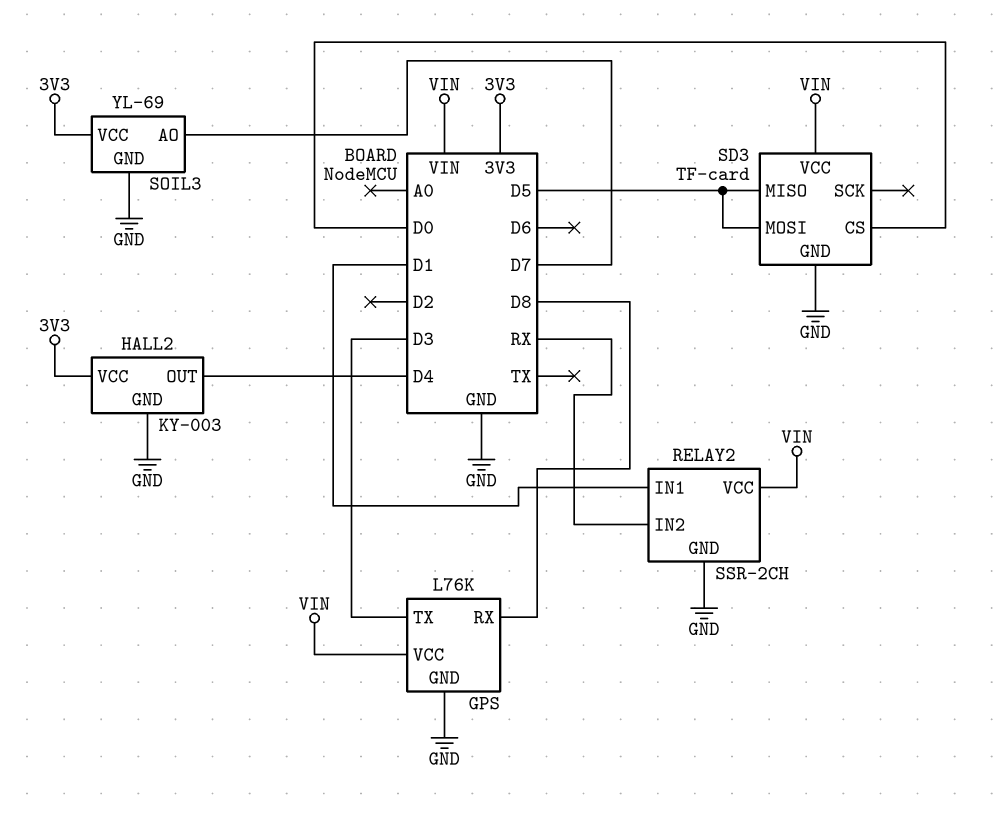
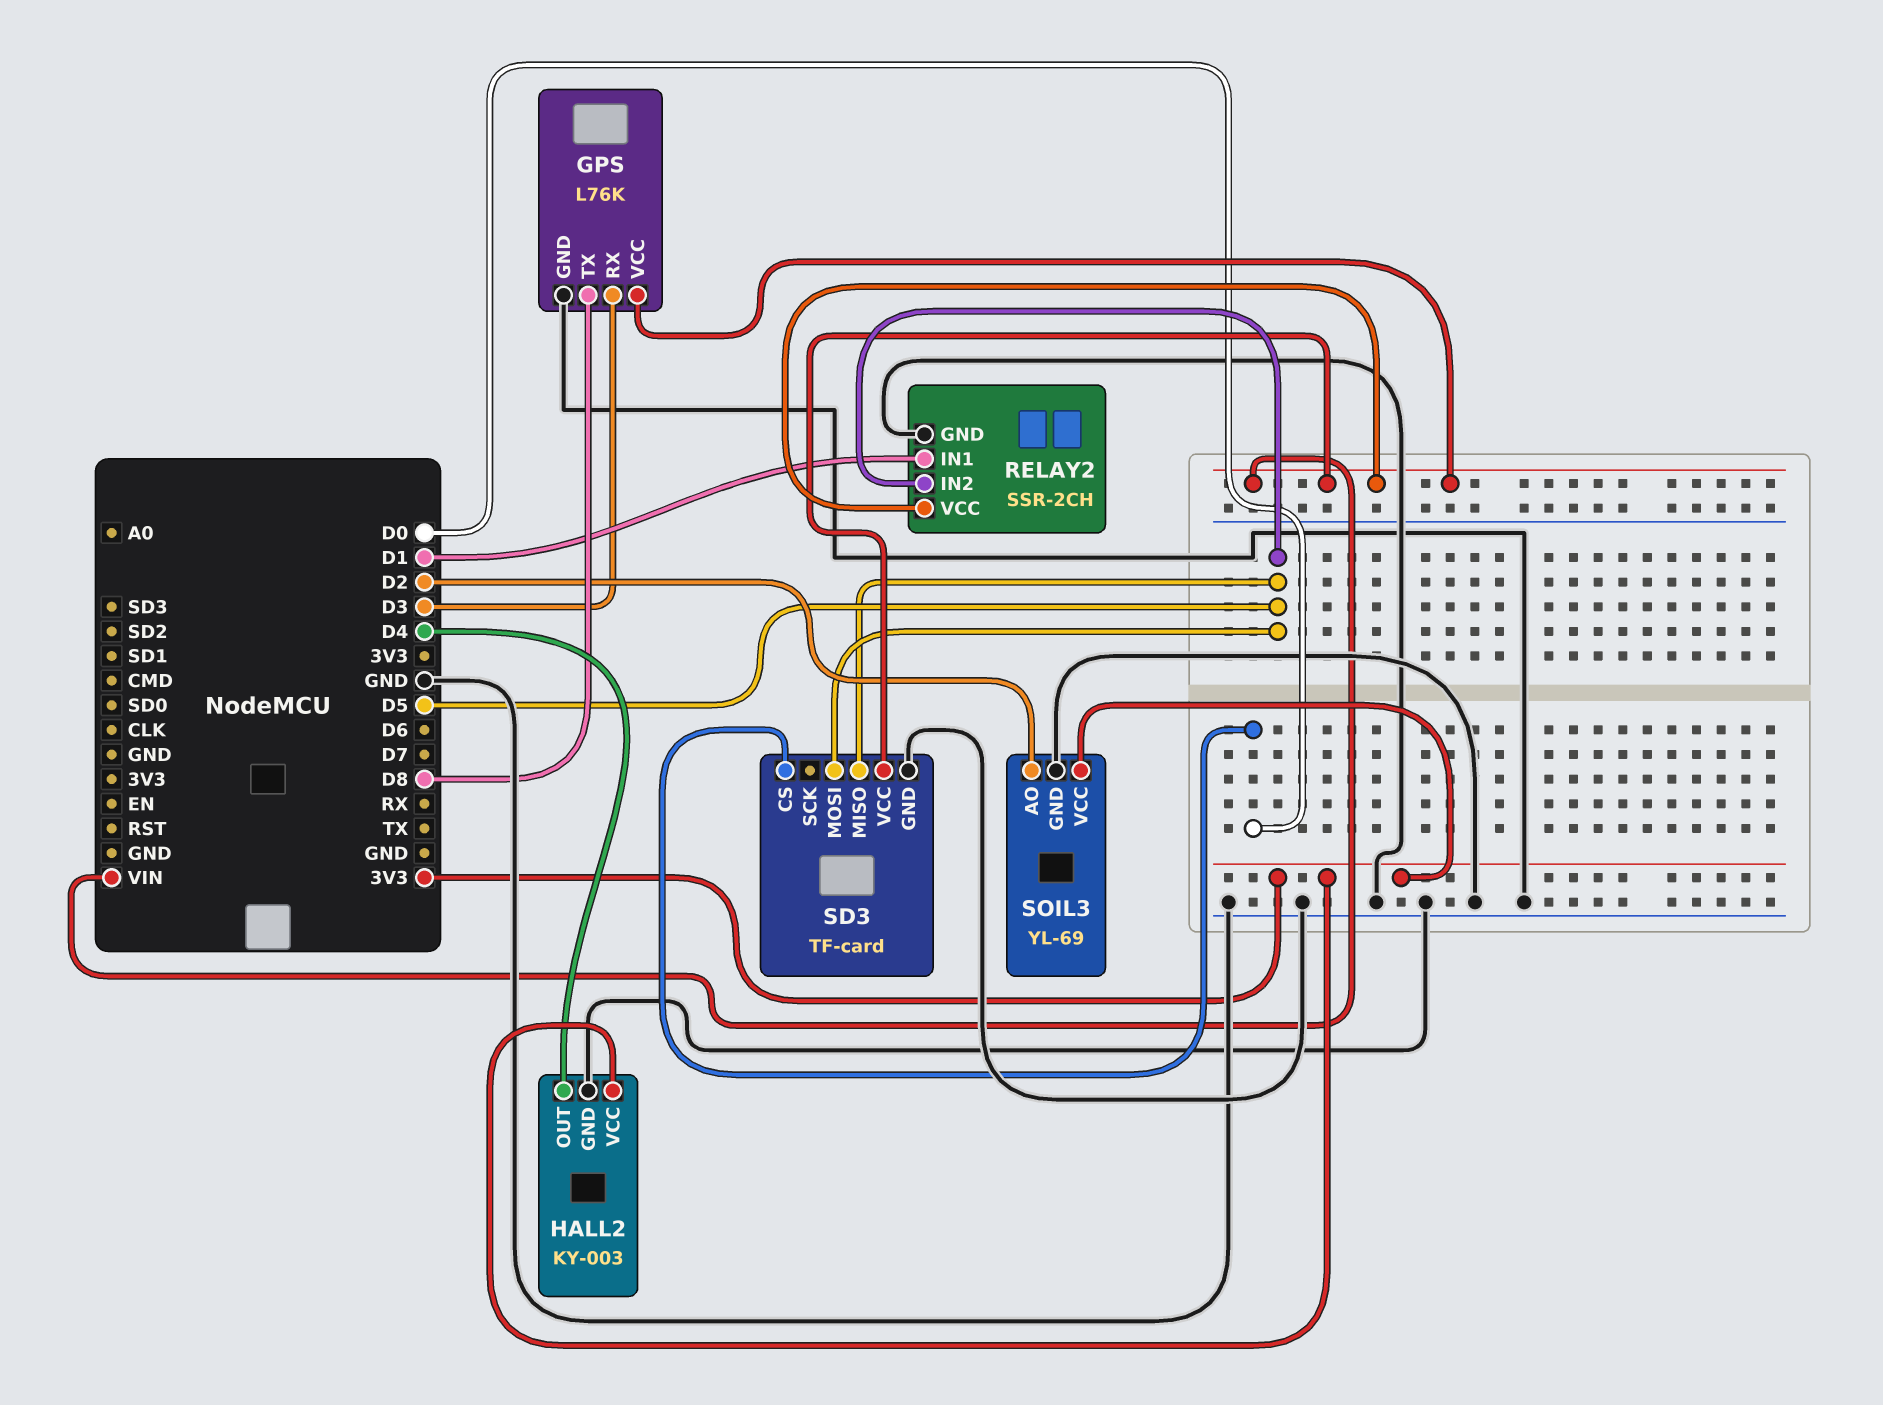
GPS pin RX: D8 -> D3
GPS pin TX: D3 -> D8
RELAY2 pin IN2: RX -> D5
SOIL3 pin AO: D7 -> D2

